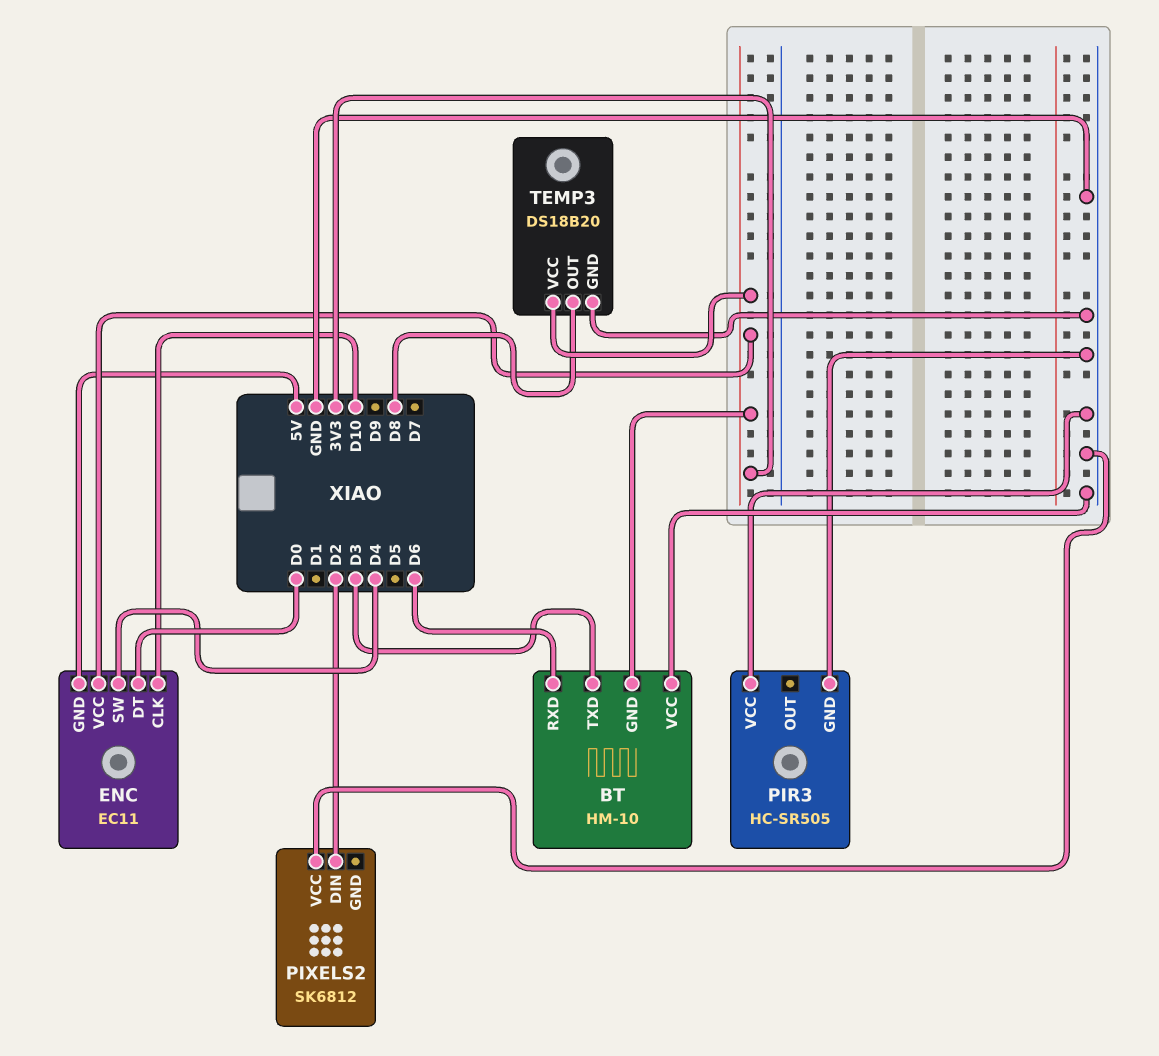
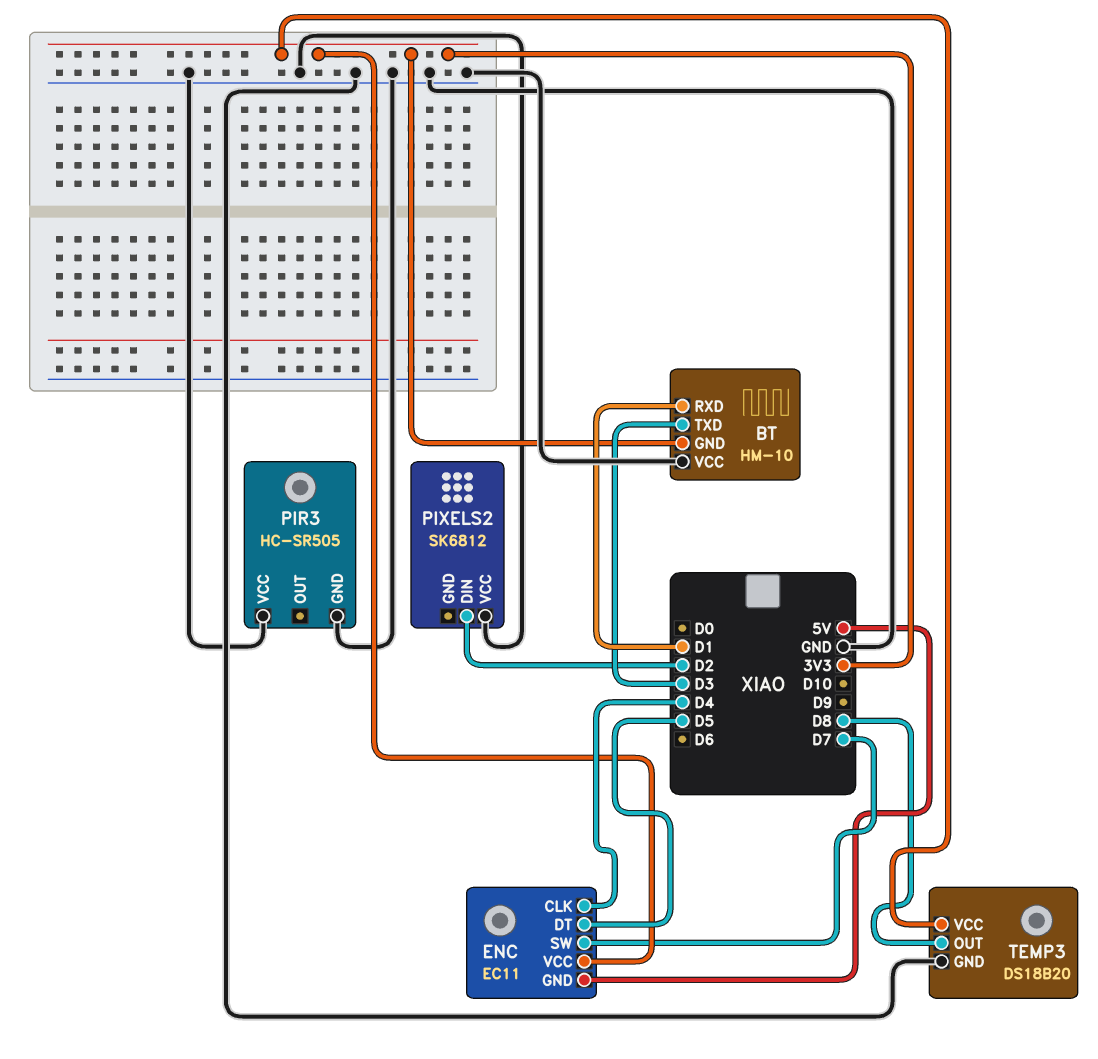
BT pin RXD: D6 -> D1
ENC pin CLK: D10 -> D4
ENC pin DT: D0 -> D5
ENC pin SW: D4 -> D7

